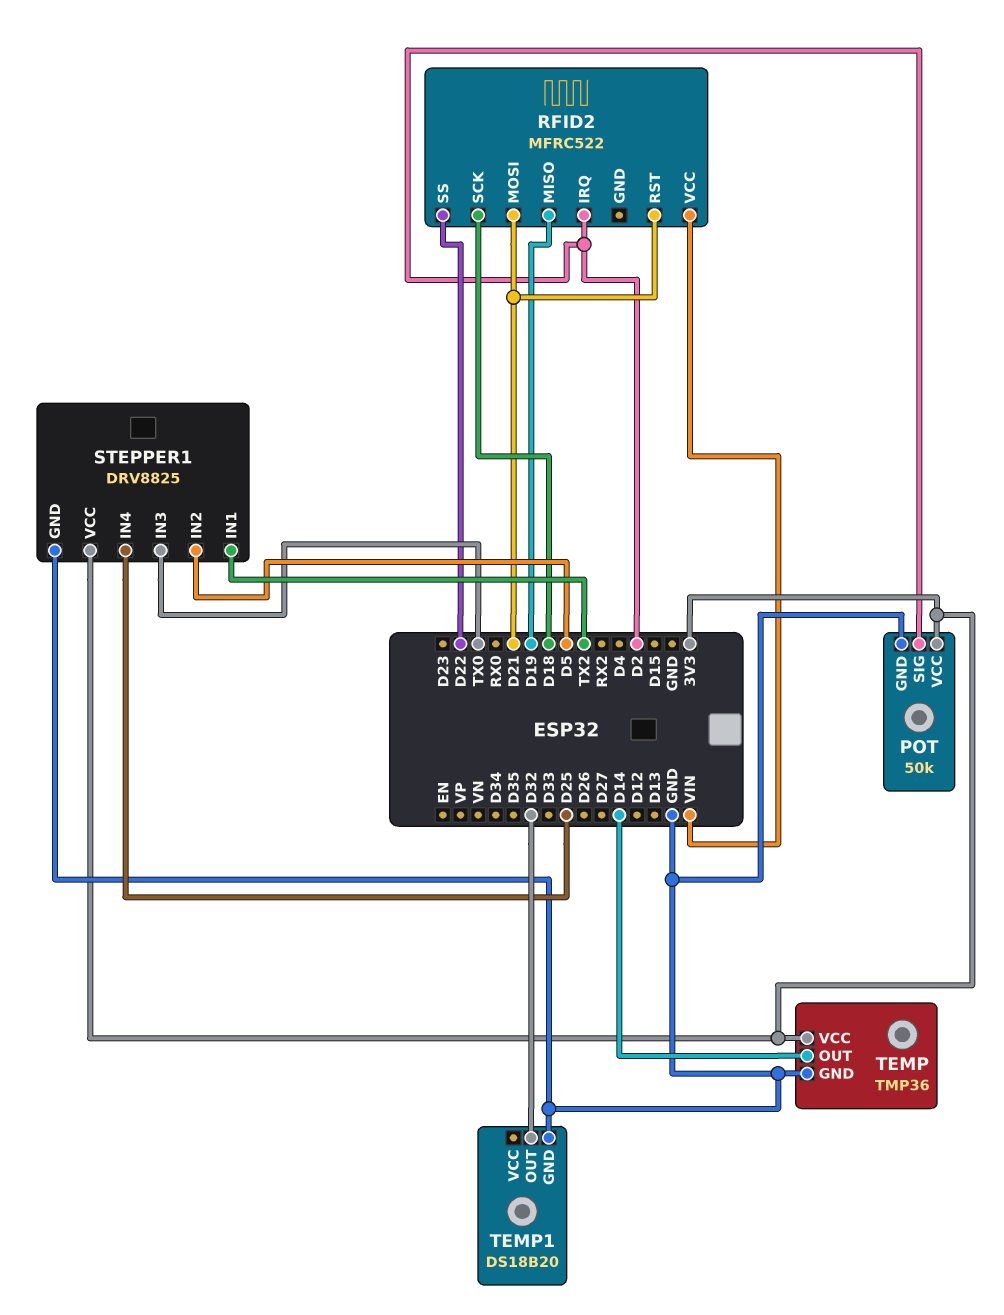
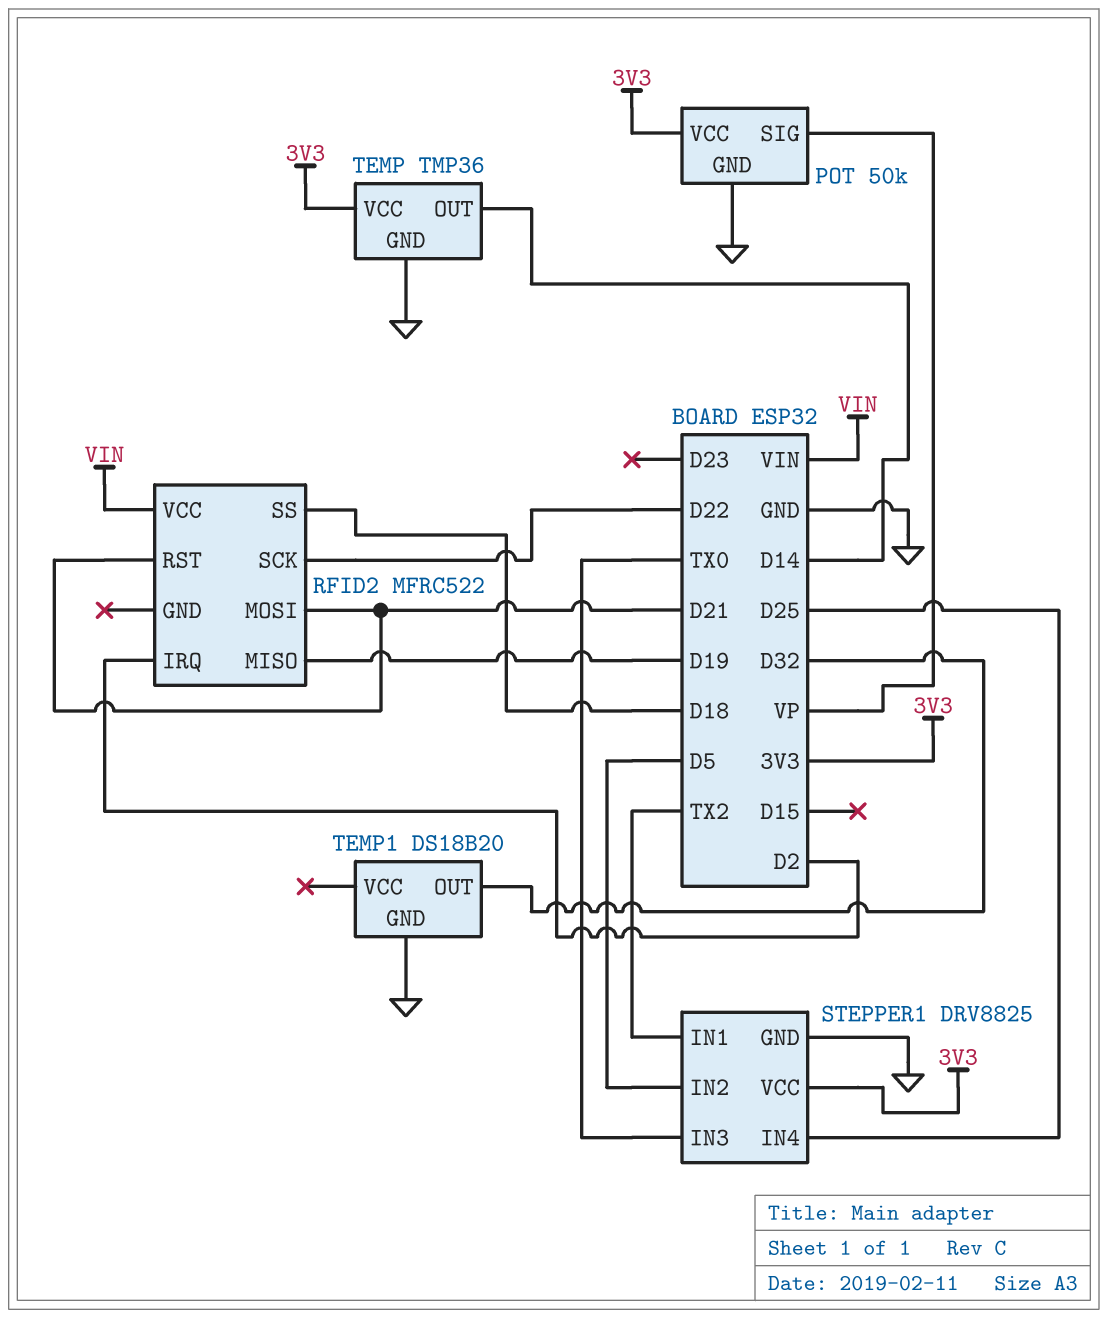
POT pin SIG: D2 -> VP
RFID2 pin SCK: D18 -> D22
RFID2 pin SS: D22 -> D18

